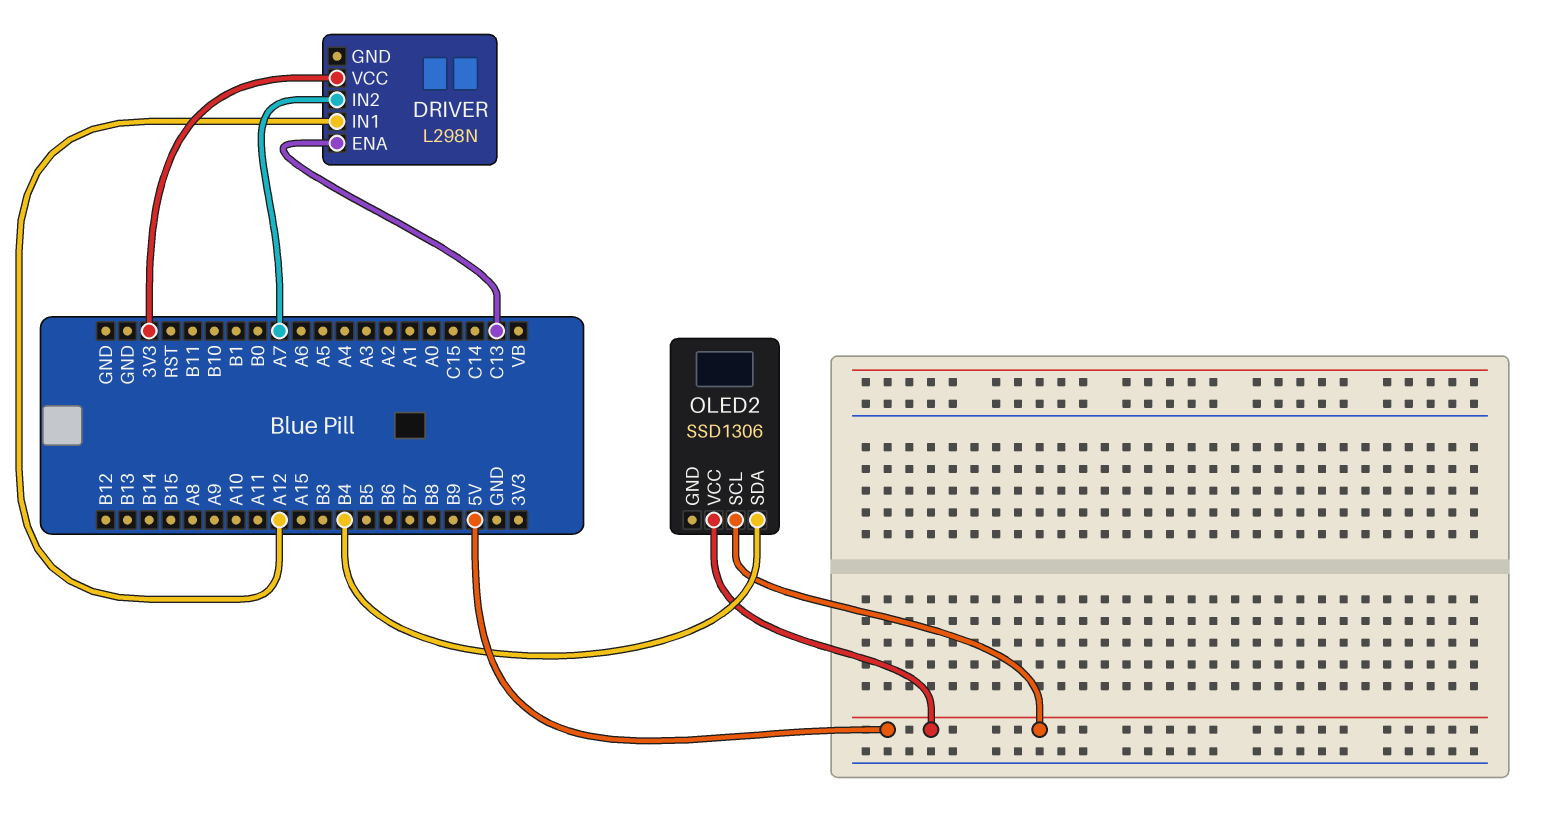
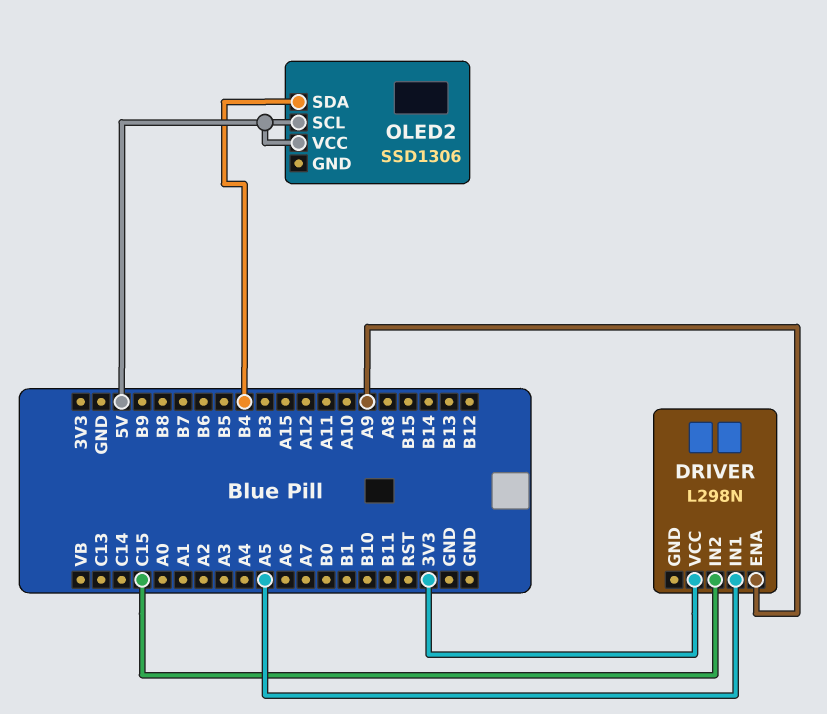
DRIVER pin ENA: C13 -> A9
DRIVER pin IN1: A12 -> A5
DRIVER pin IN2: A7 -> C15

